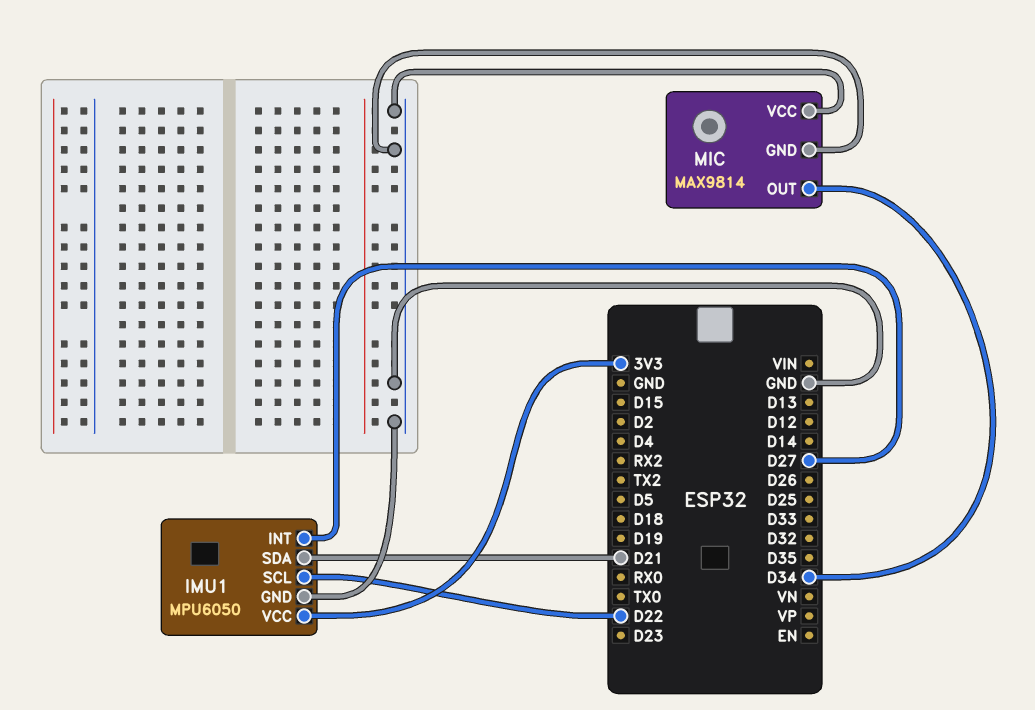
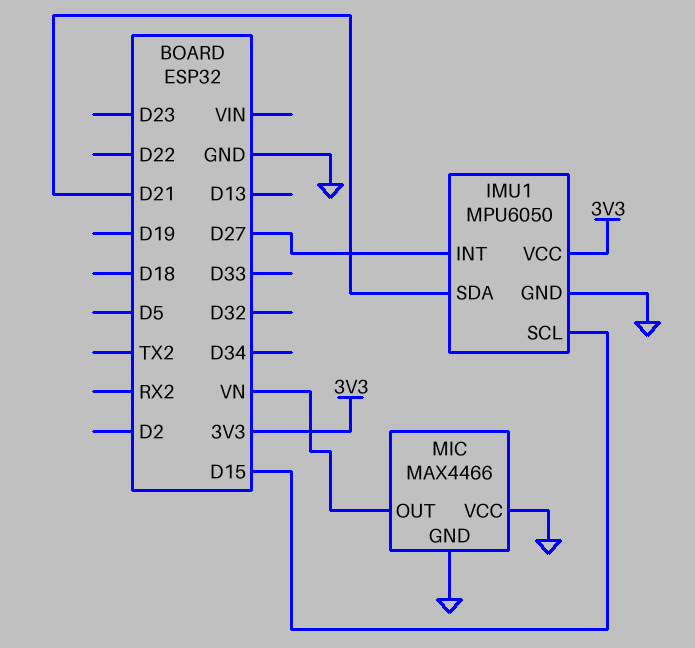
IMU1 pin SCL: D22 -> D15
MIC: MAX9814 -> MAX4466
MIC pin OUT: D34 -> VN

